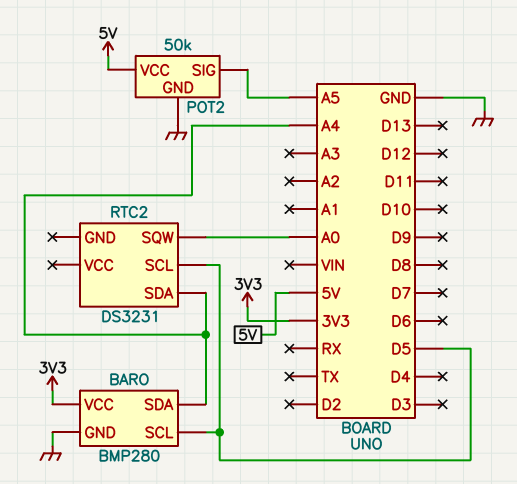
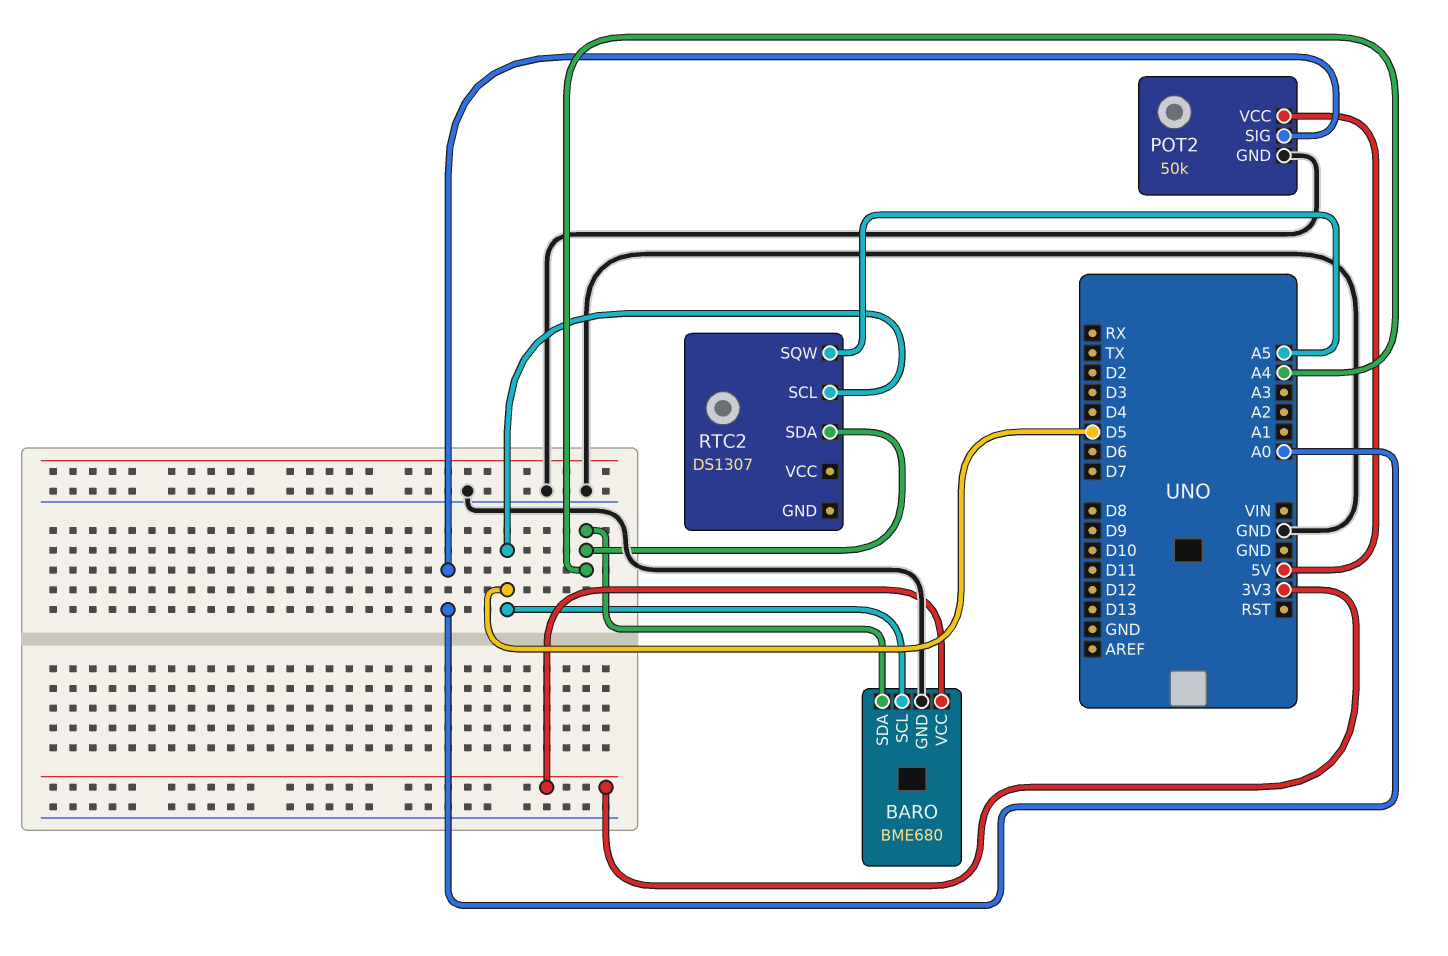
BARO: BMP280 -> BME680
POT2 pin SIG: A5 -> A0
RTC2: DS3231 -> DS1307
RTC2 pin SQW: A0 -> A5

